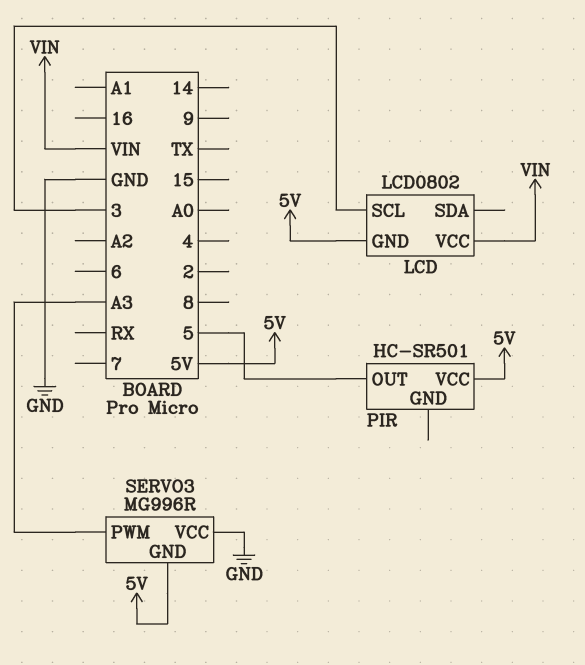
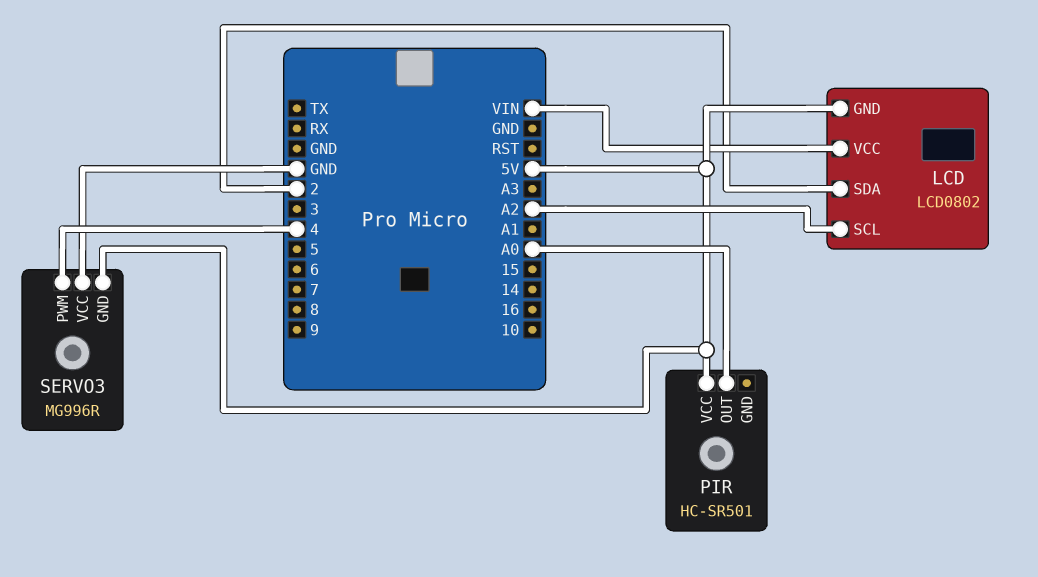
LCD pin SCL: 3 -> A2
LCD pin SDA: none -> 2
PIR pin OUT: 5 -> A0
SERVO3 pin PWM: A3 -> 4

